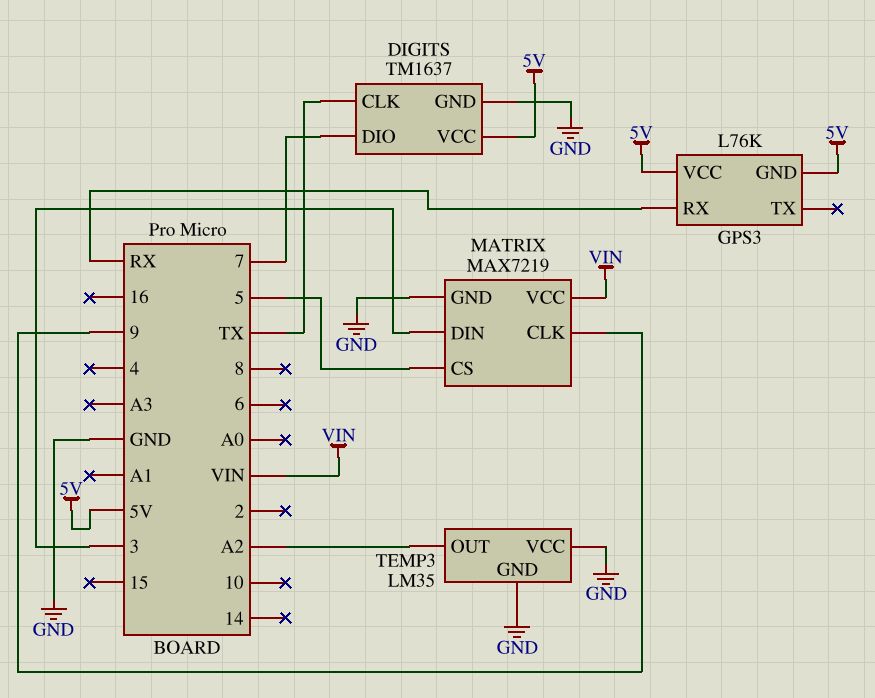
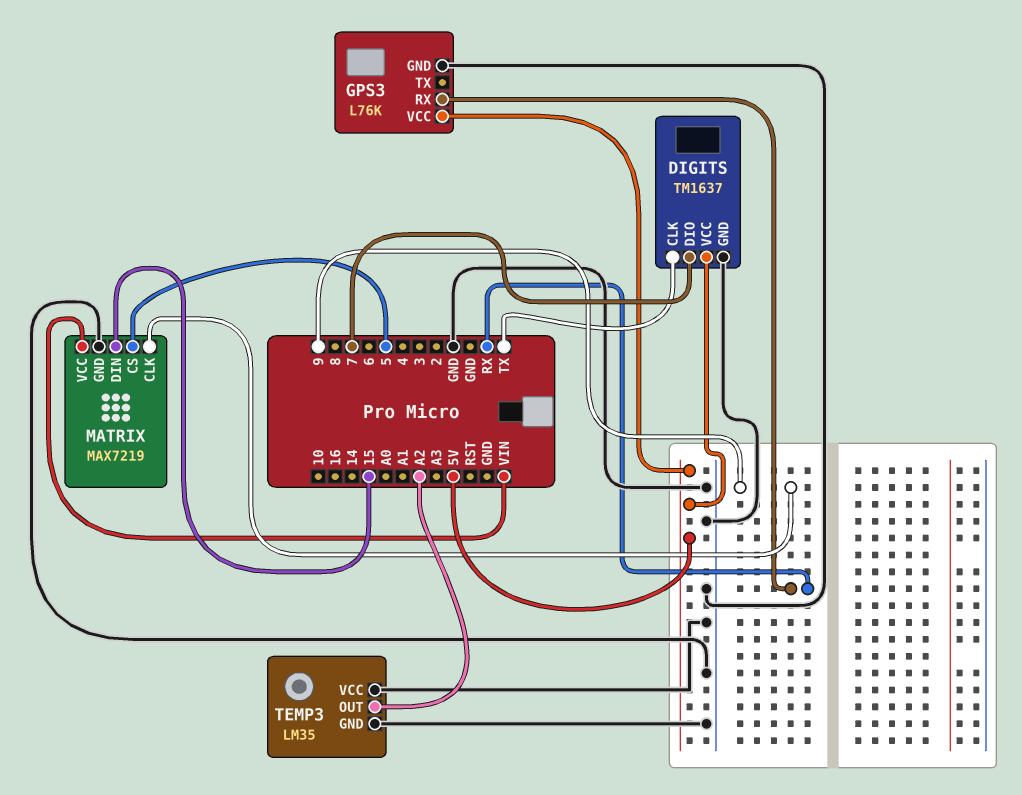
GPS3 pin GND: 5V -> GND
MATRIX pin DIN: 3 -> 15

